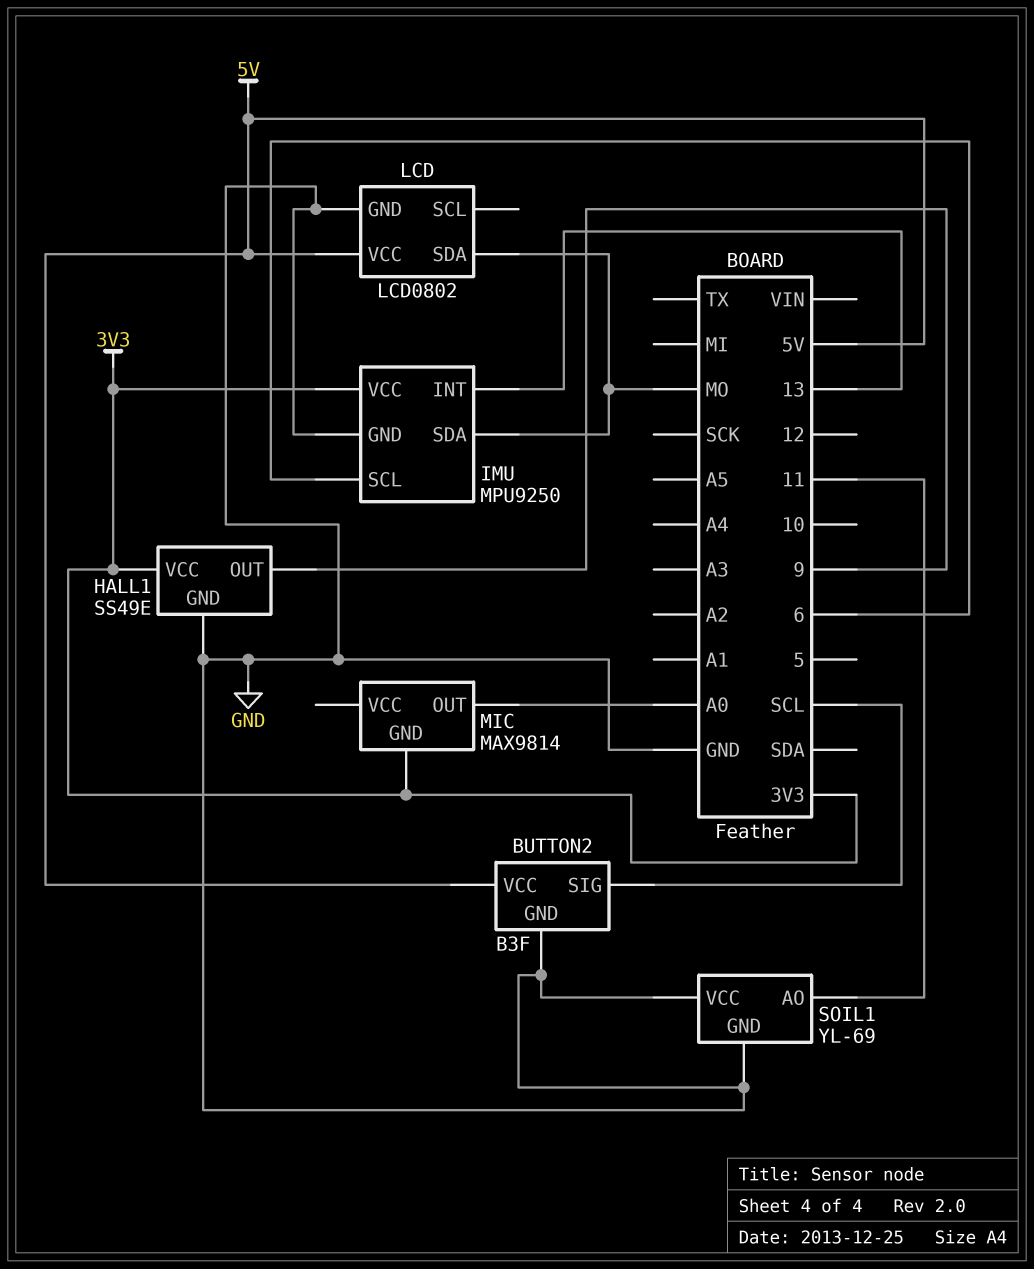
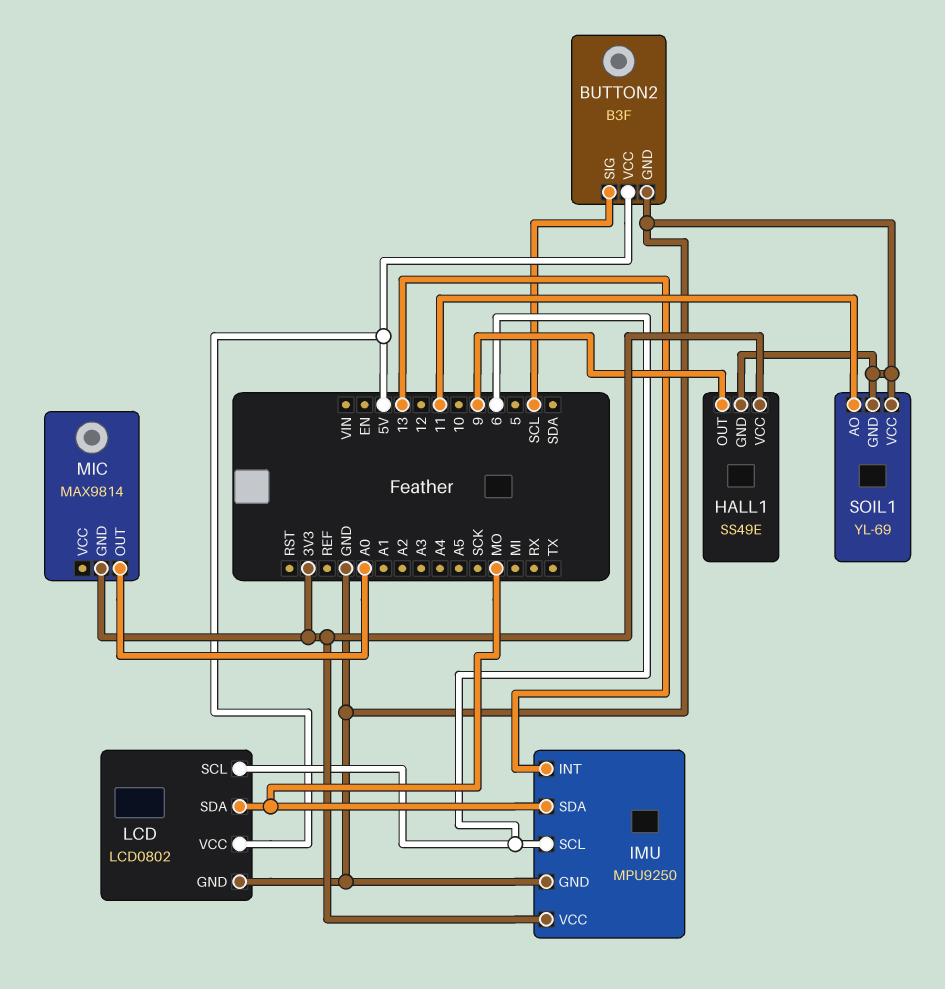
LCD pin SCL: none -> 6

